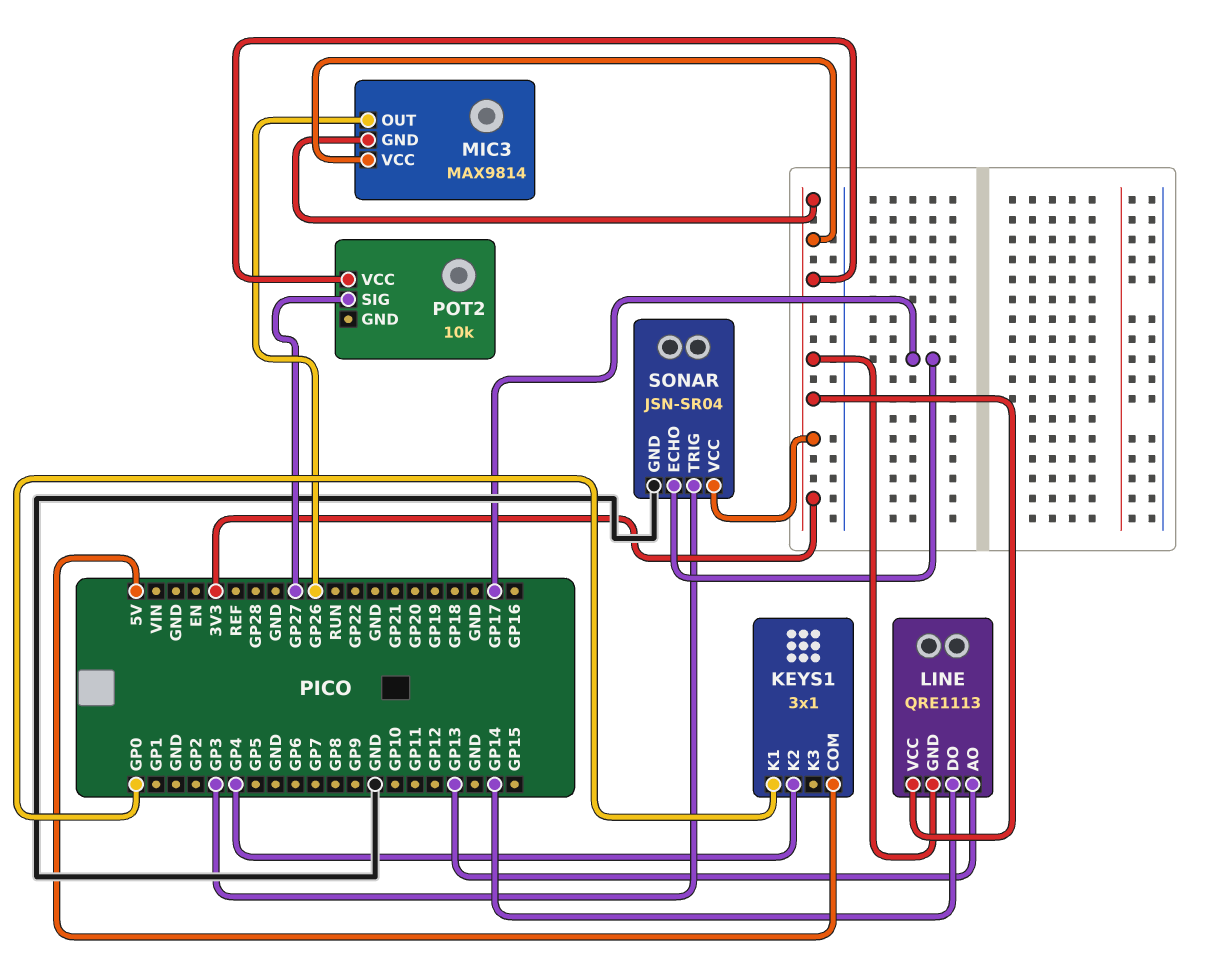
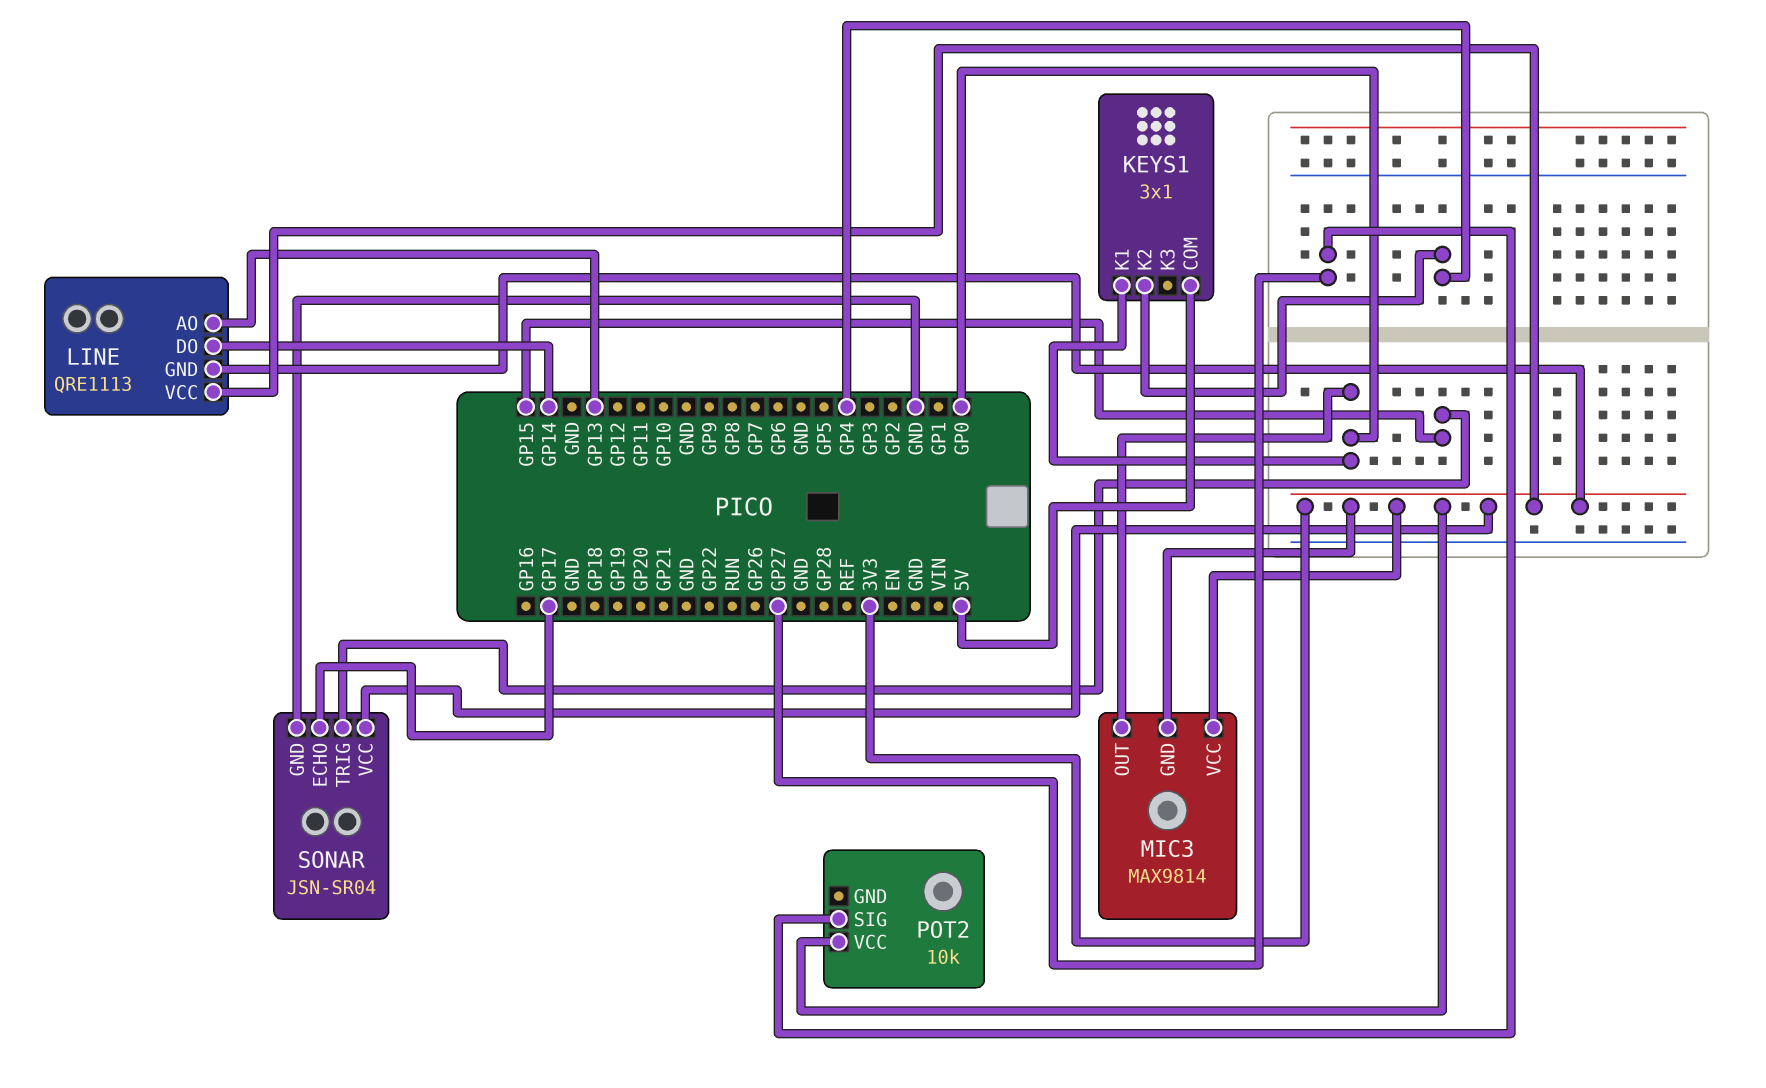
MIC3 pin OUT: GP26 -> GP0
SONAR pin TRIG: GP3 -> GP15

